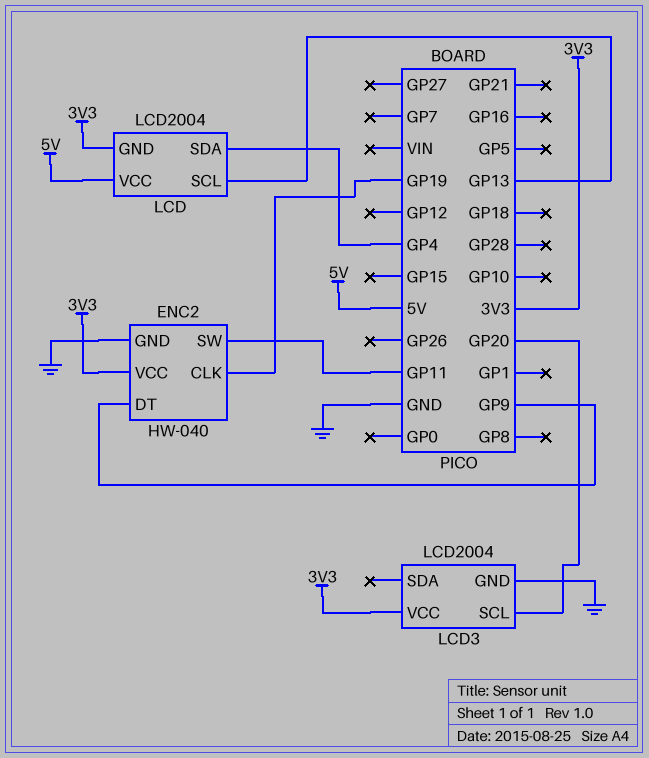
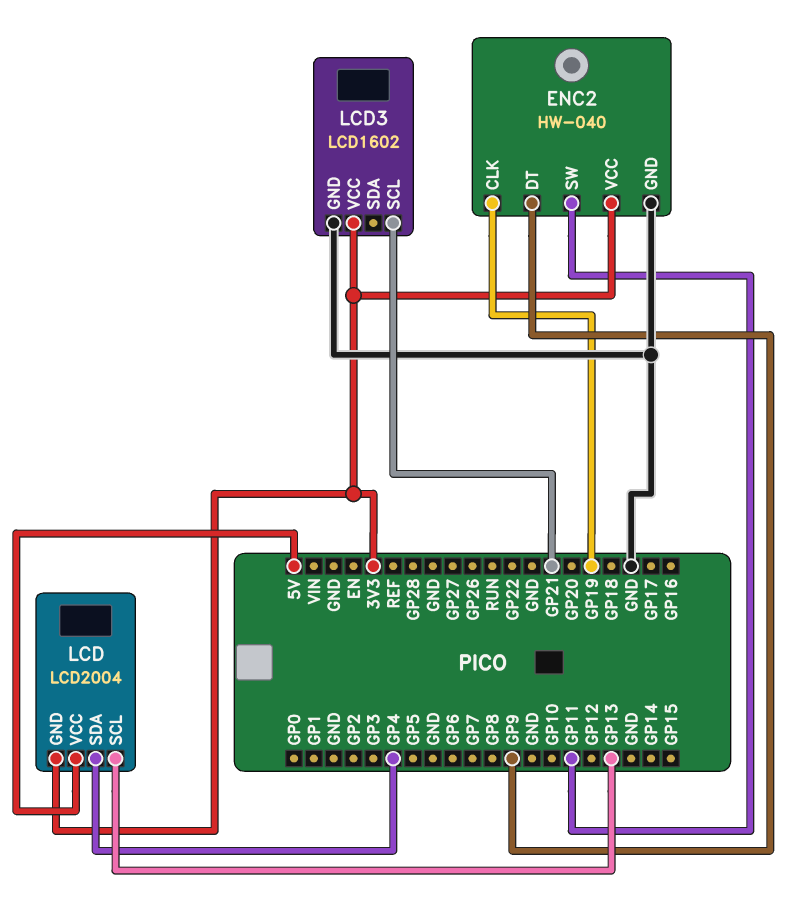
LCD3: LCD2004 -> LCD1602
LCD3 pin SCL: GP20 -> GP21

